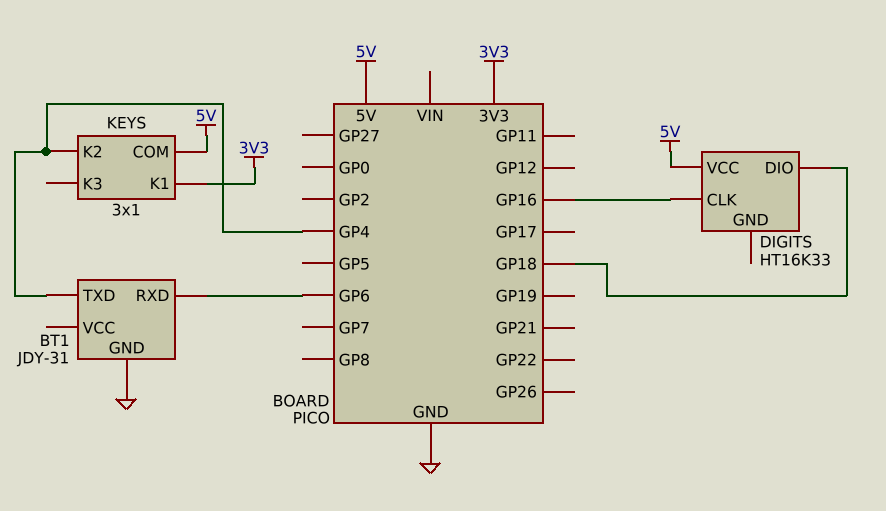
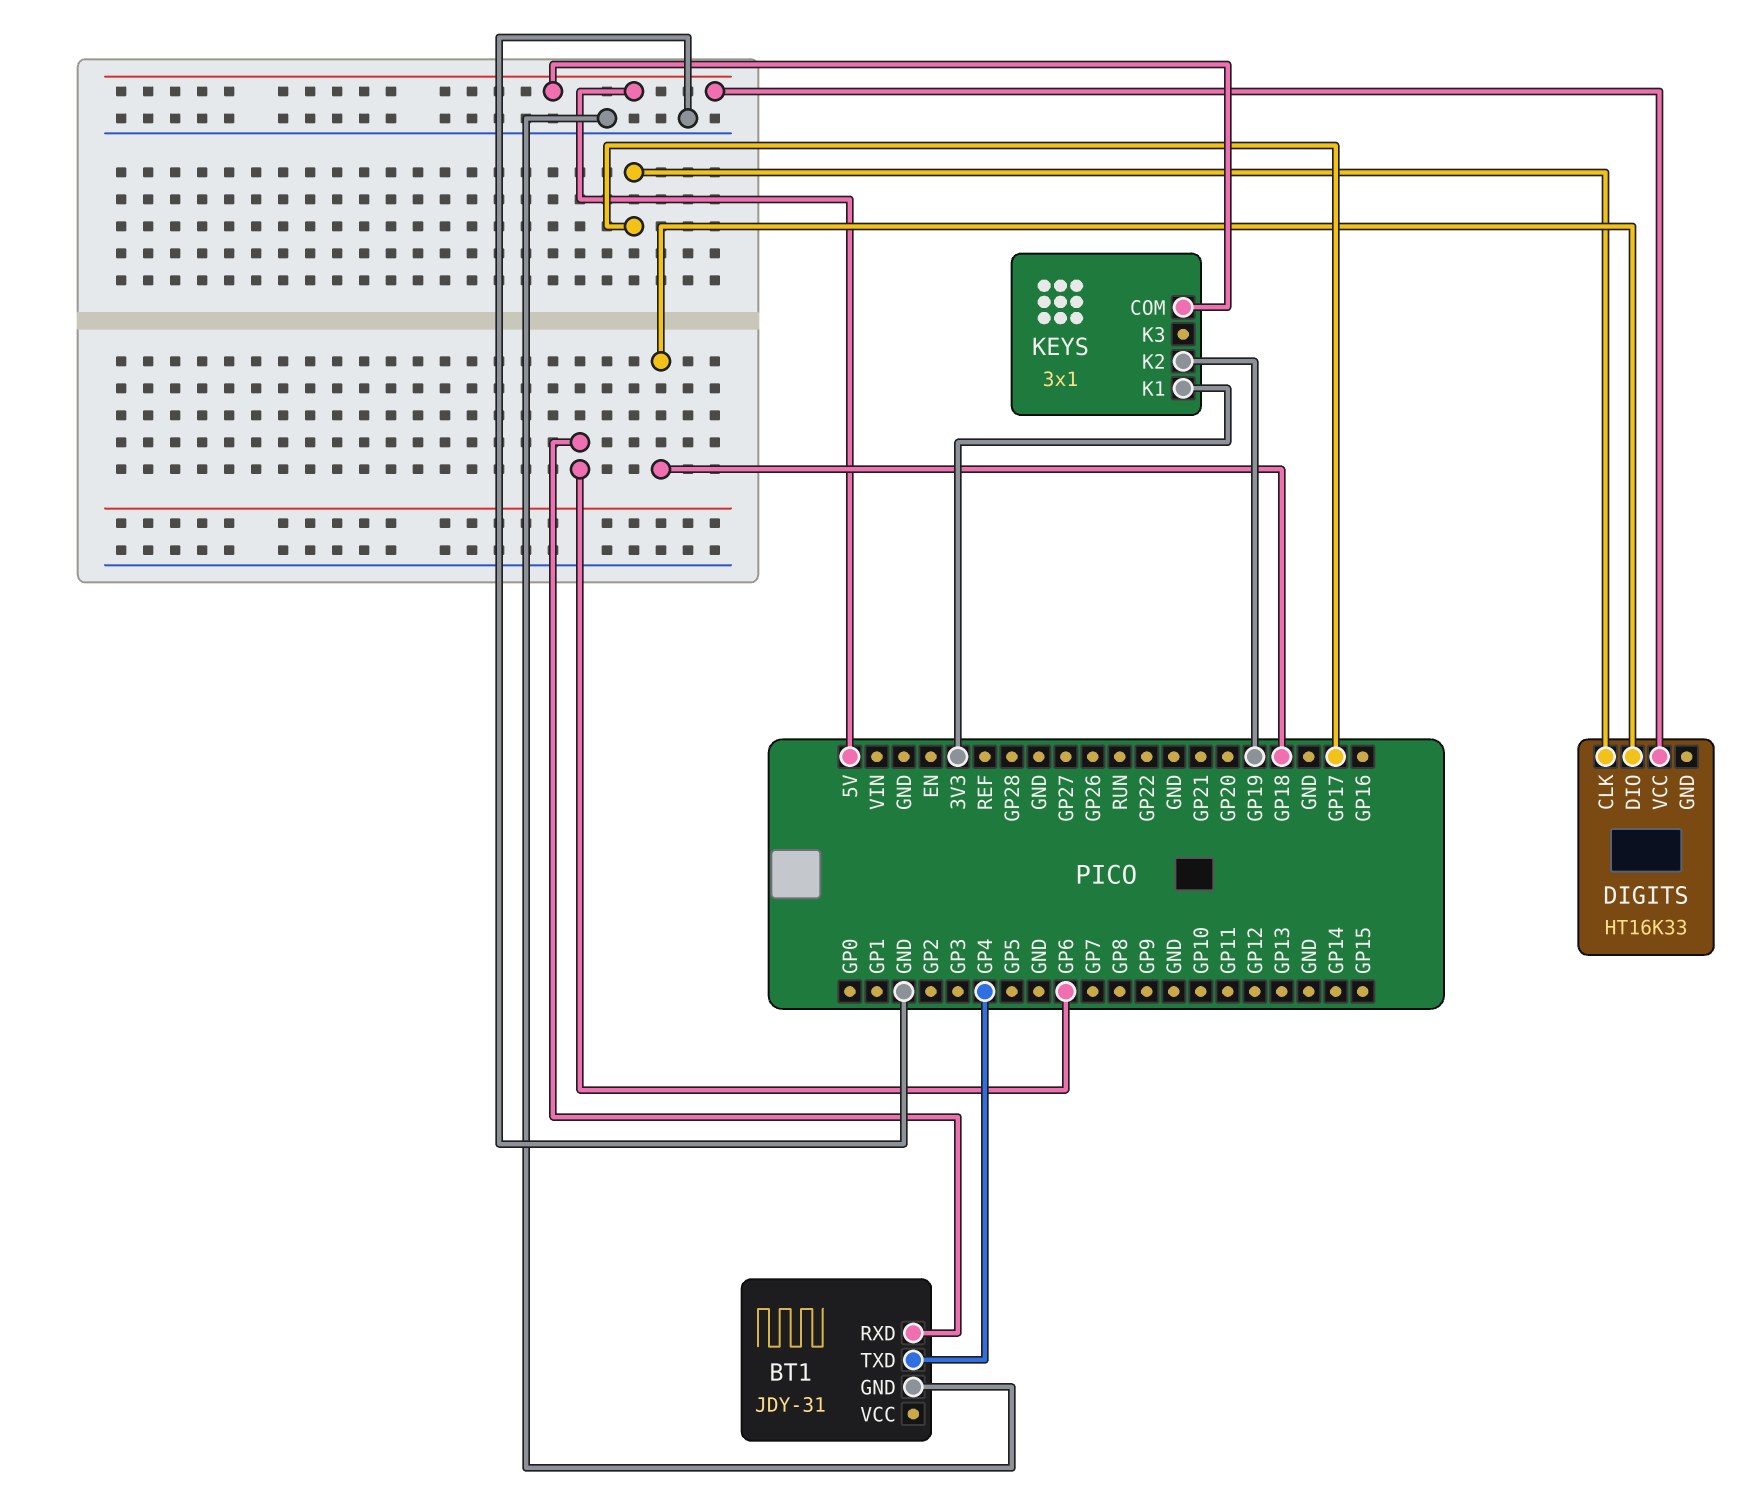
DIGITS pin CLK: GP16 -> GP17
KEYS pin K2: GP4 -> GP19

